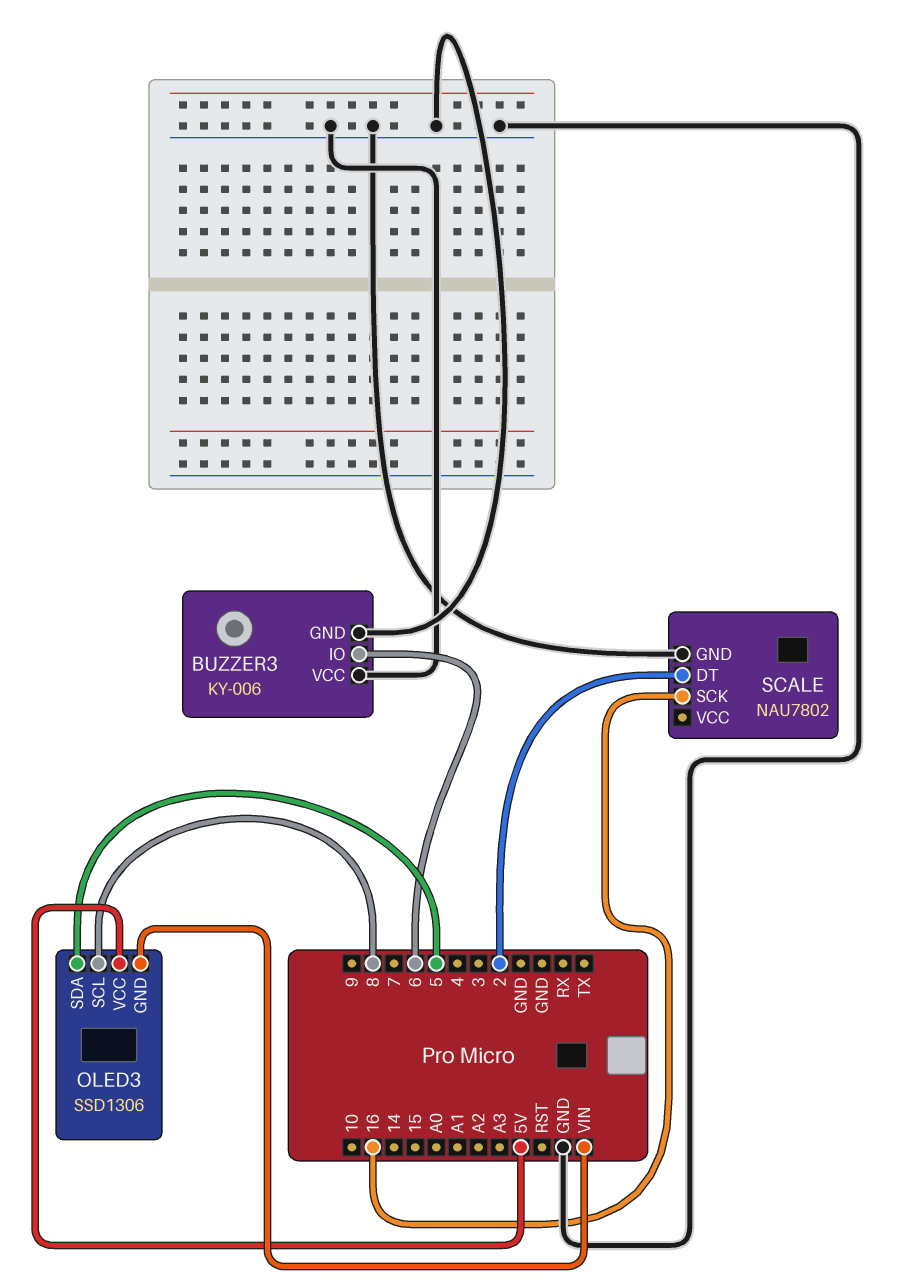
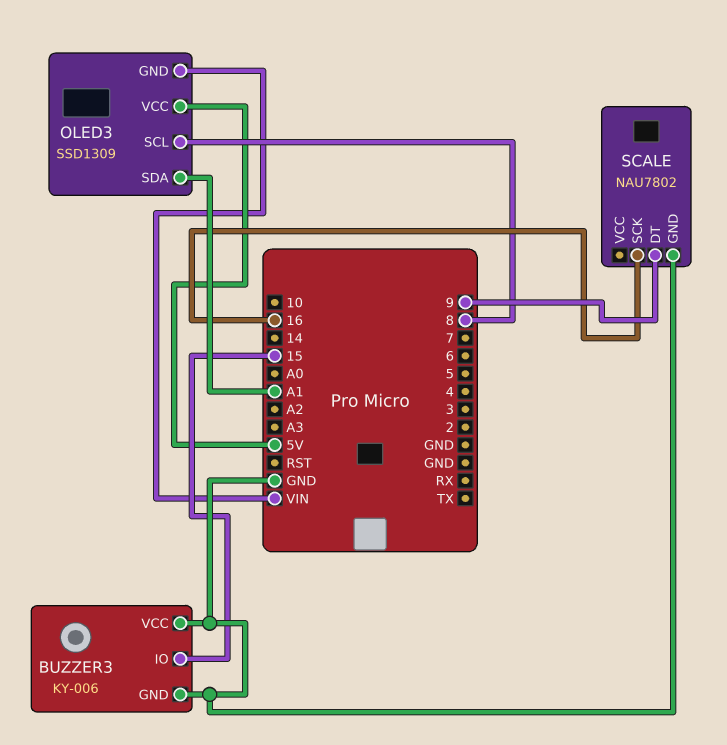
BUZZER3 pin IO: 6 -> 15
OLED3: SSD1306 -> SSD1309
OLED3 pin SDA: 5 -> A1
SCALE pin DT: 2 -> 9

